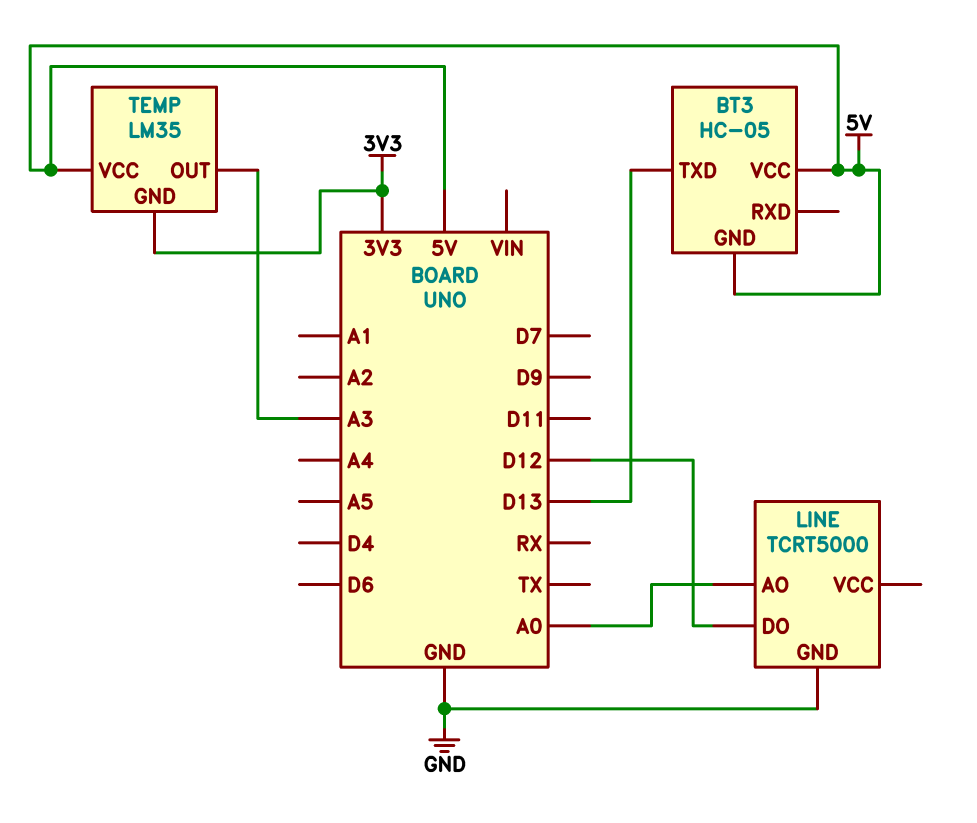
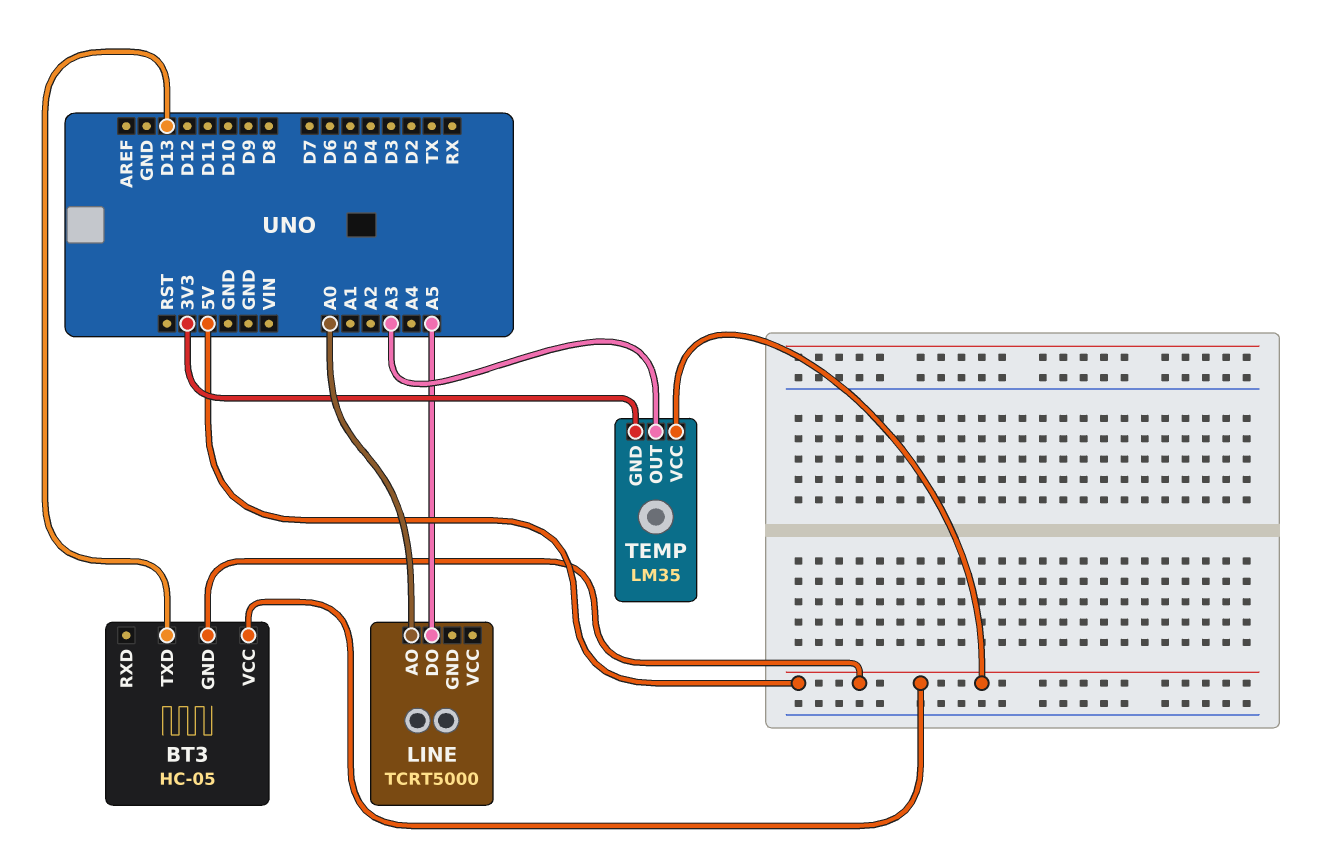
LINE pin DO: D12 -> A5
LINE pin GND: GND -> none

